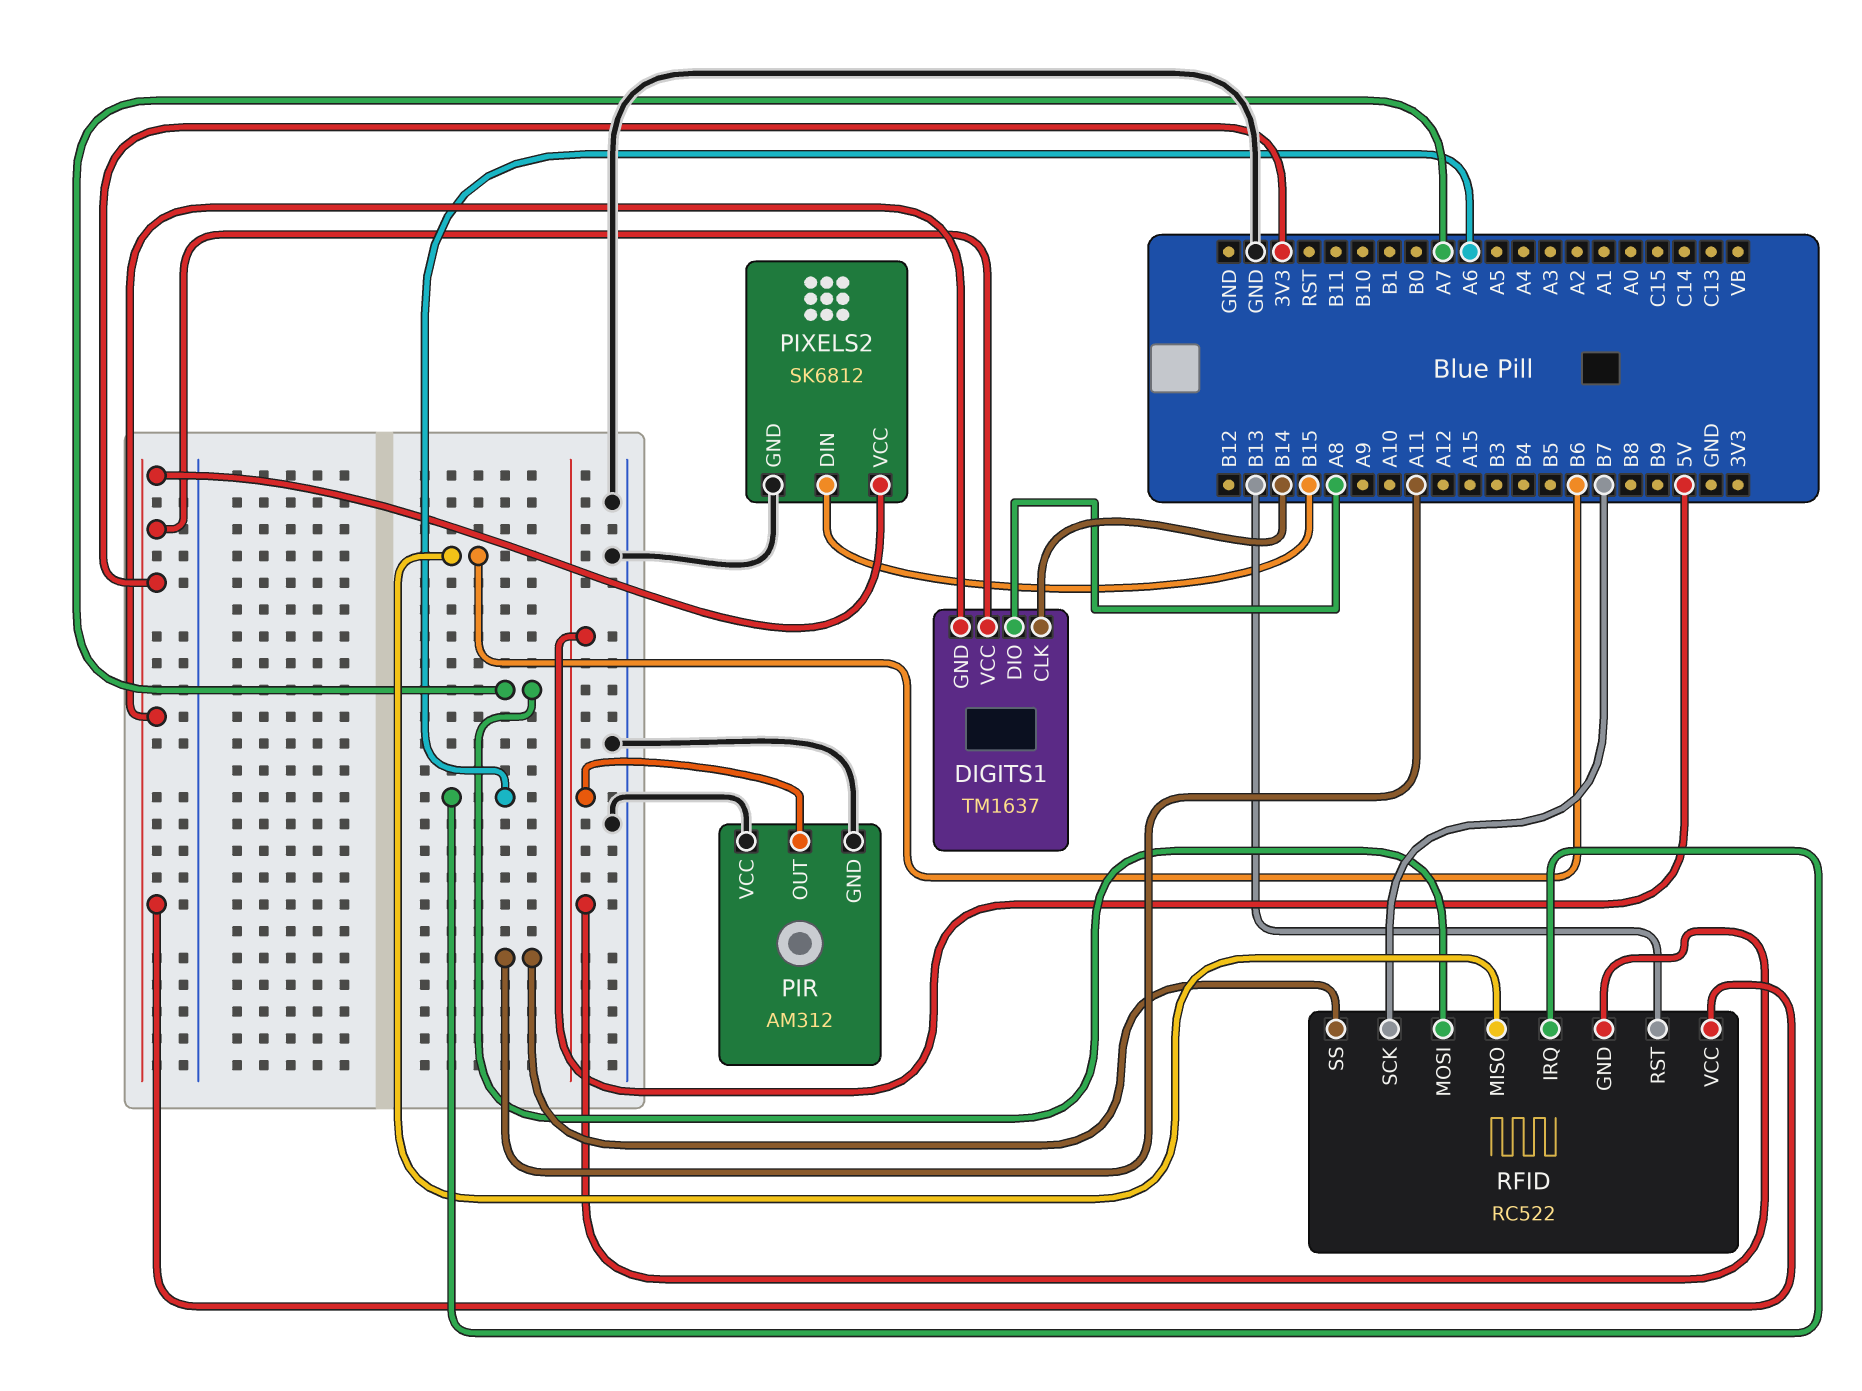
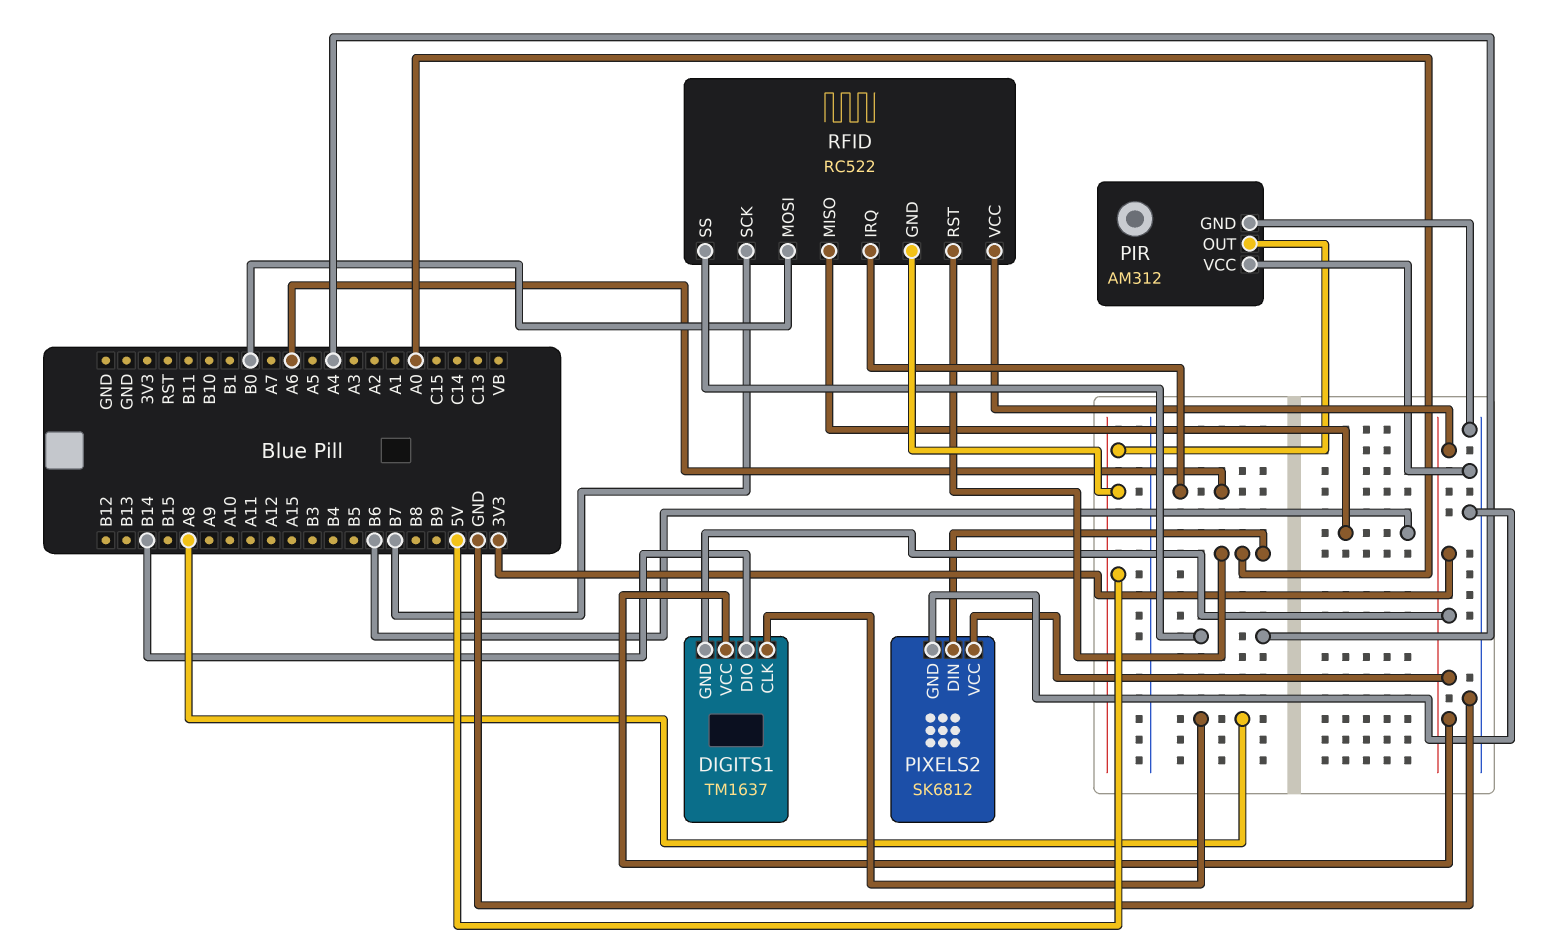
DIGITS1 pin CLK: B14 -> A8
DIGITS1 pin DIO: A8 -> B14
PIXELS2 pin DIN: B15 -> A0
RFID pin MOSI: A7 -> B0
RFID pin RST: B13 -> A0
RFID pin SS: A11 -> A4

